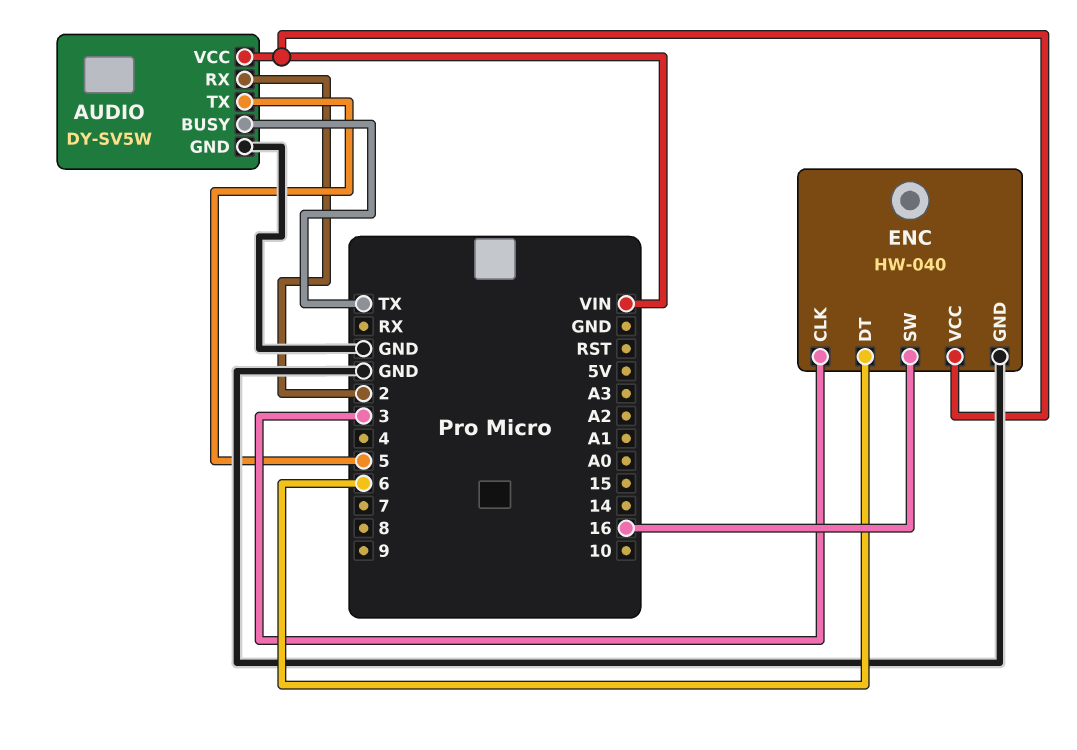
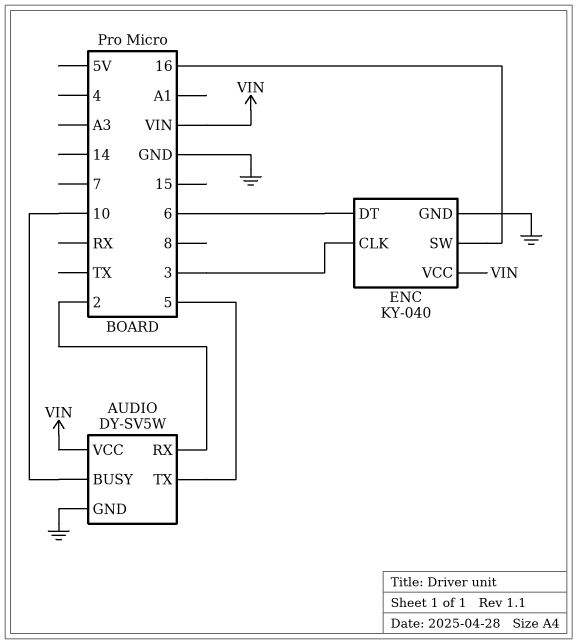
AUDIO pin BUSY: TX -> 10
ENC: HW-040 -> KY-040

